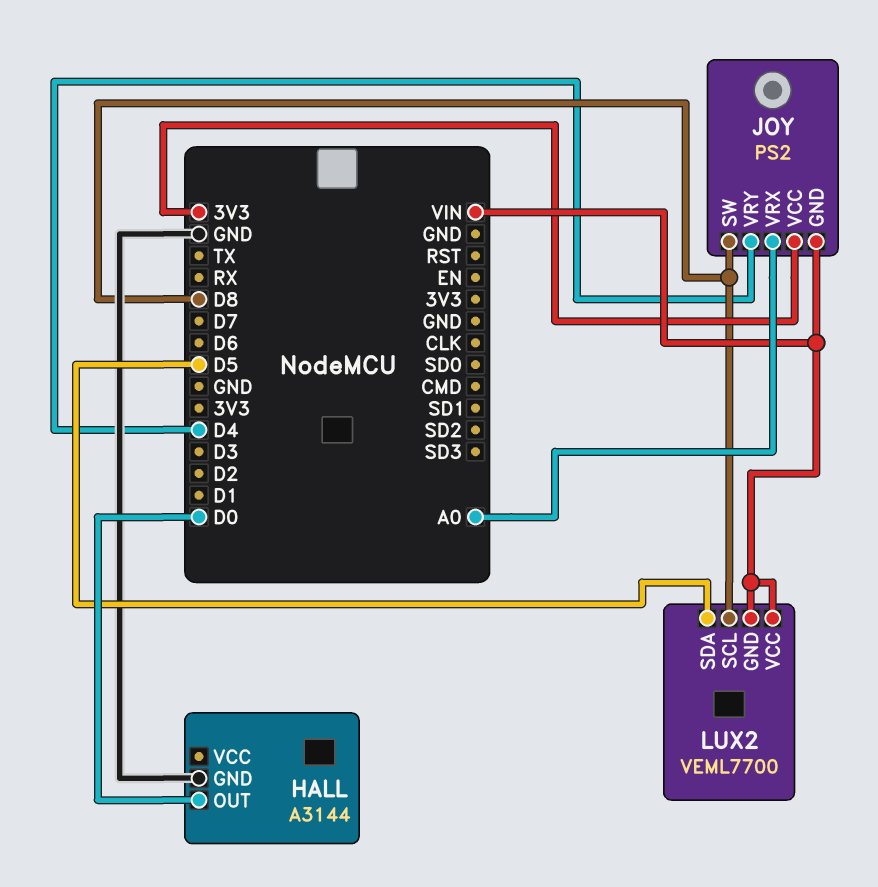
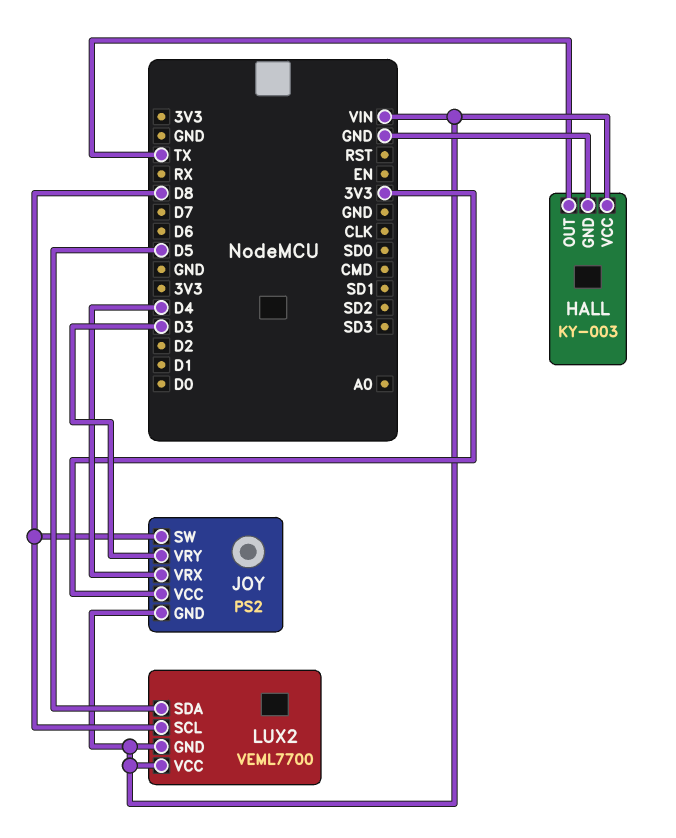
HALL: A3144 -> KY-003
HALL pin OUT: D0 -> TX
HALL pin VCC: none -> VIN
JOY pin VRX: A0 -> D4
JOY pin VRY: D4 -> D3

